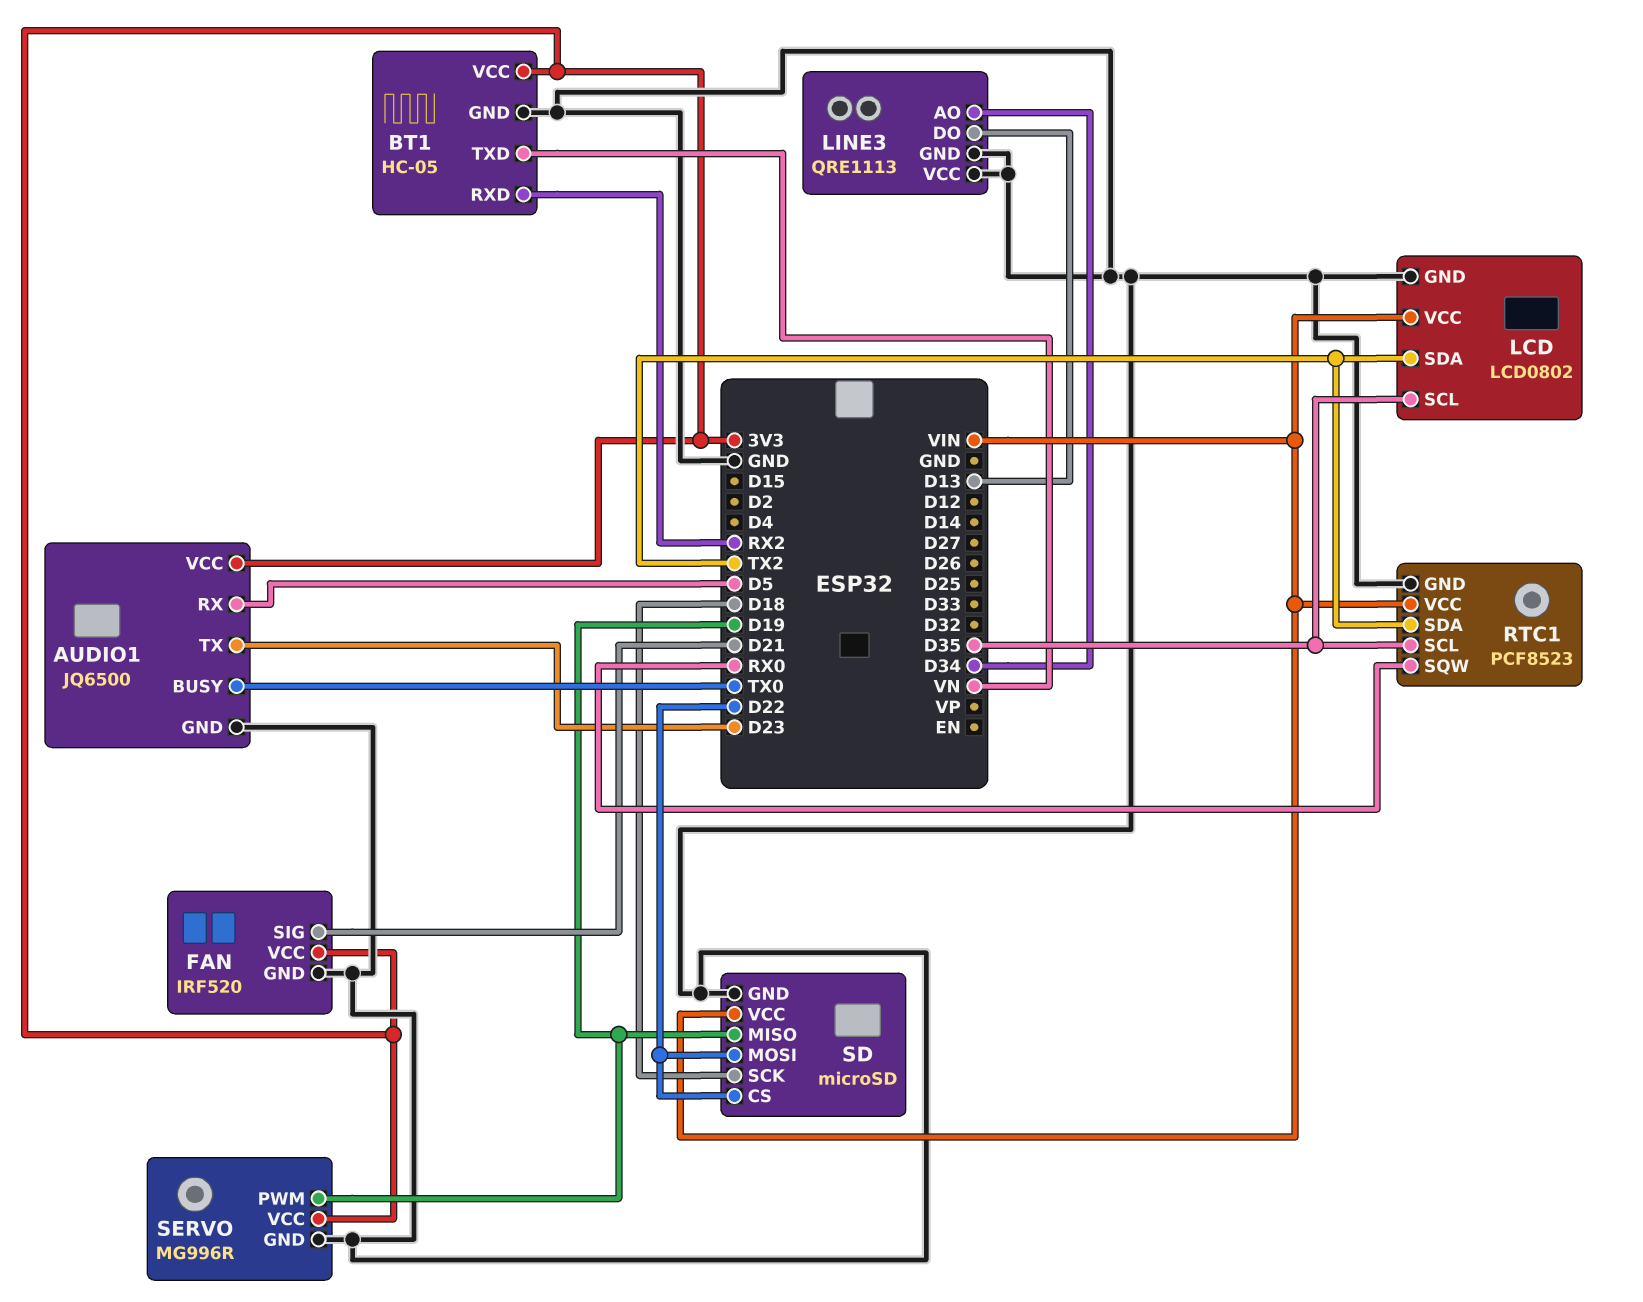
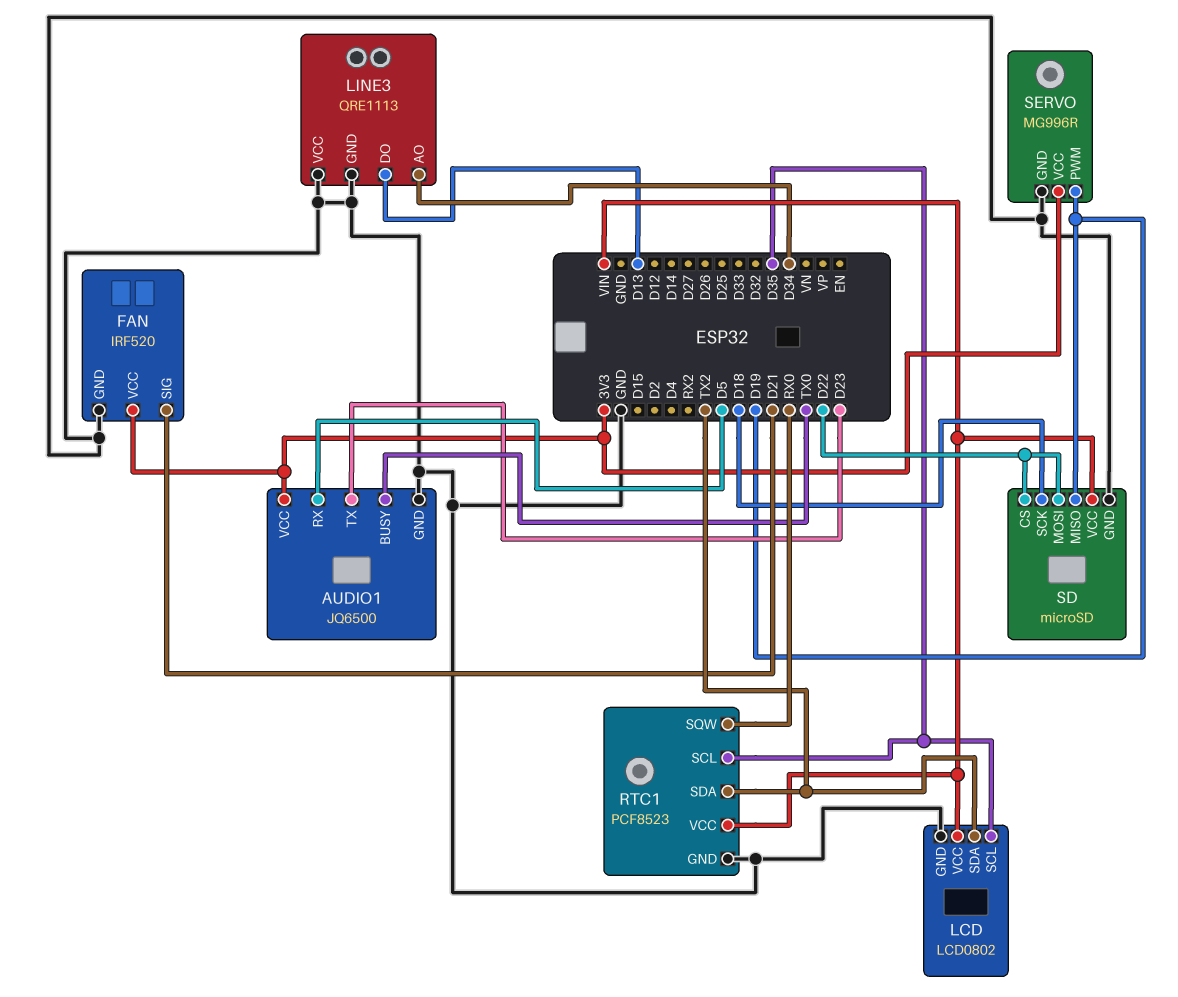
BT1: HC-05 -> none
BT1 pin GND: GND -> none
BT1 pin RXD: RX2 -> none
BT1 pin TXD: VN -> none
BT1 pin VCC: 3V3 -> none

